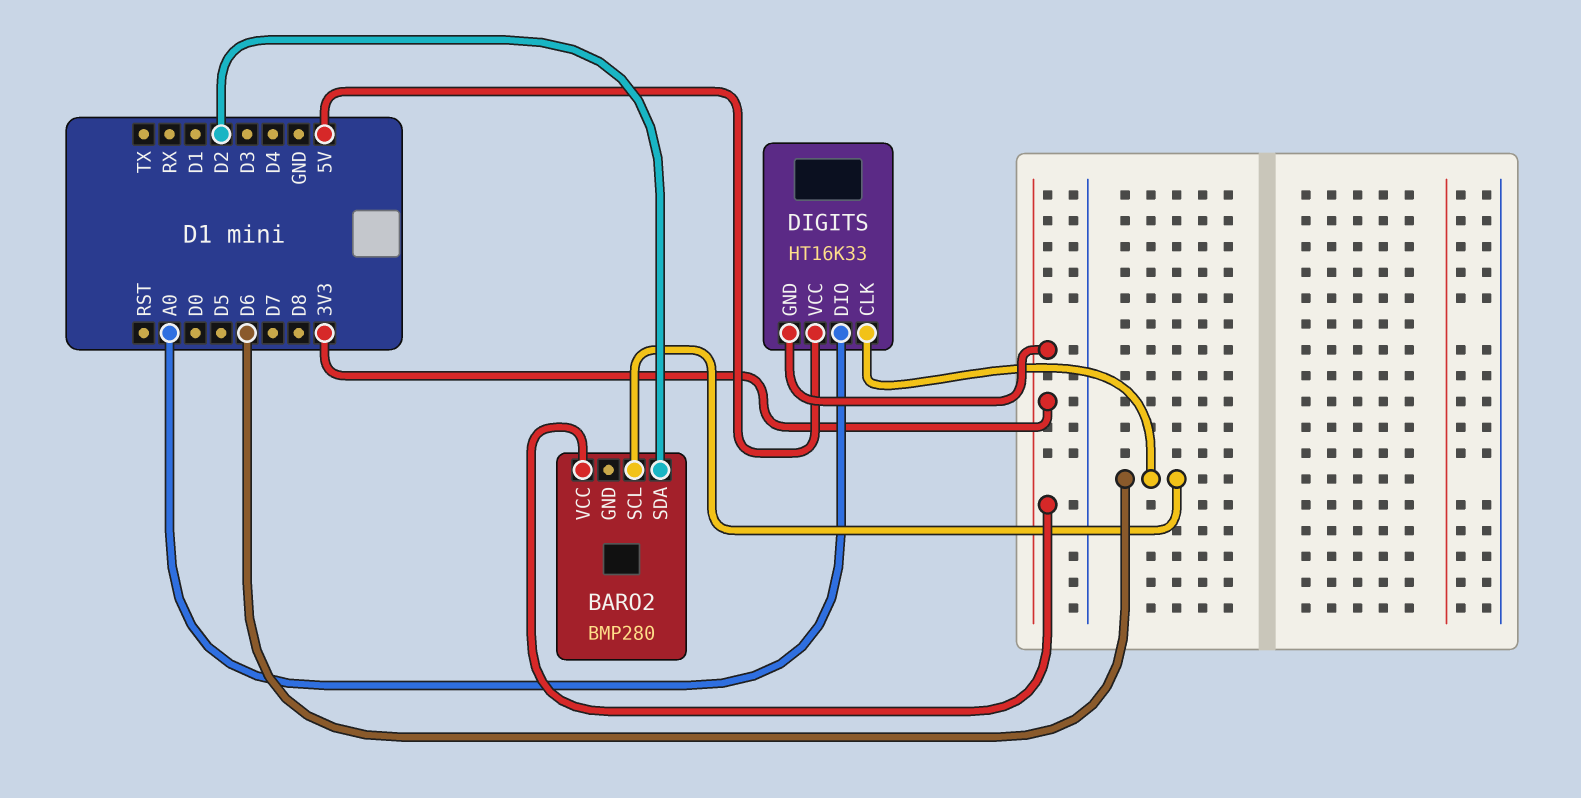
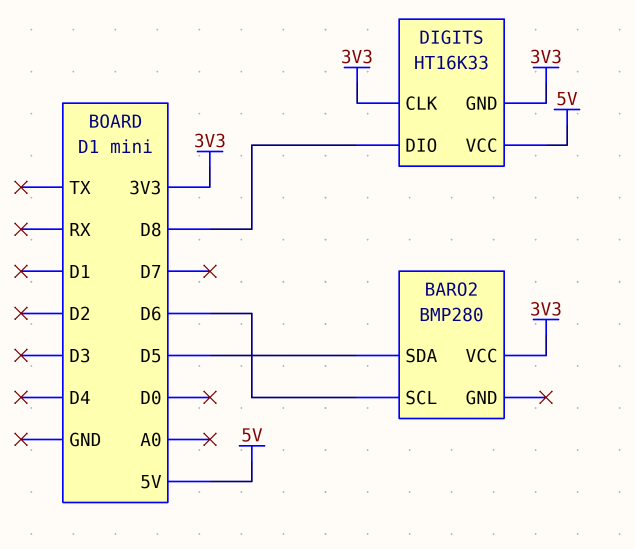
BARO2 pin SDA: D2 -> D5
DIGITS pin CLK: D6 -> 3V3
DIGITS pin DIO: A0 -> D8

